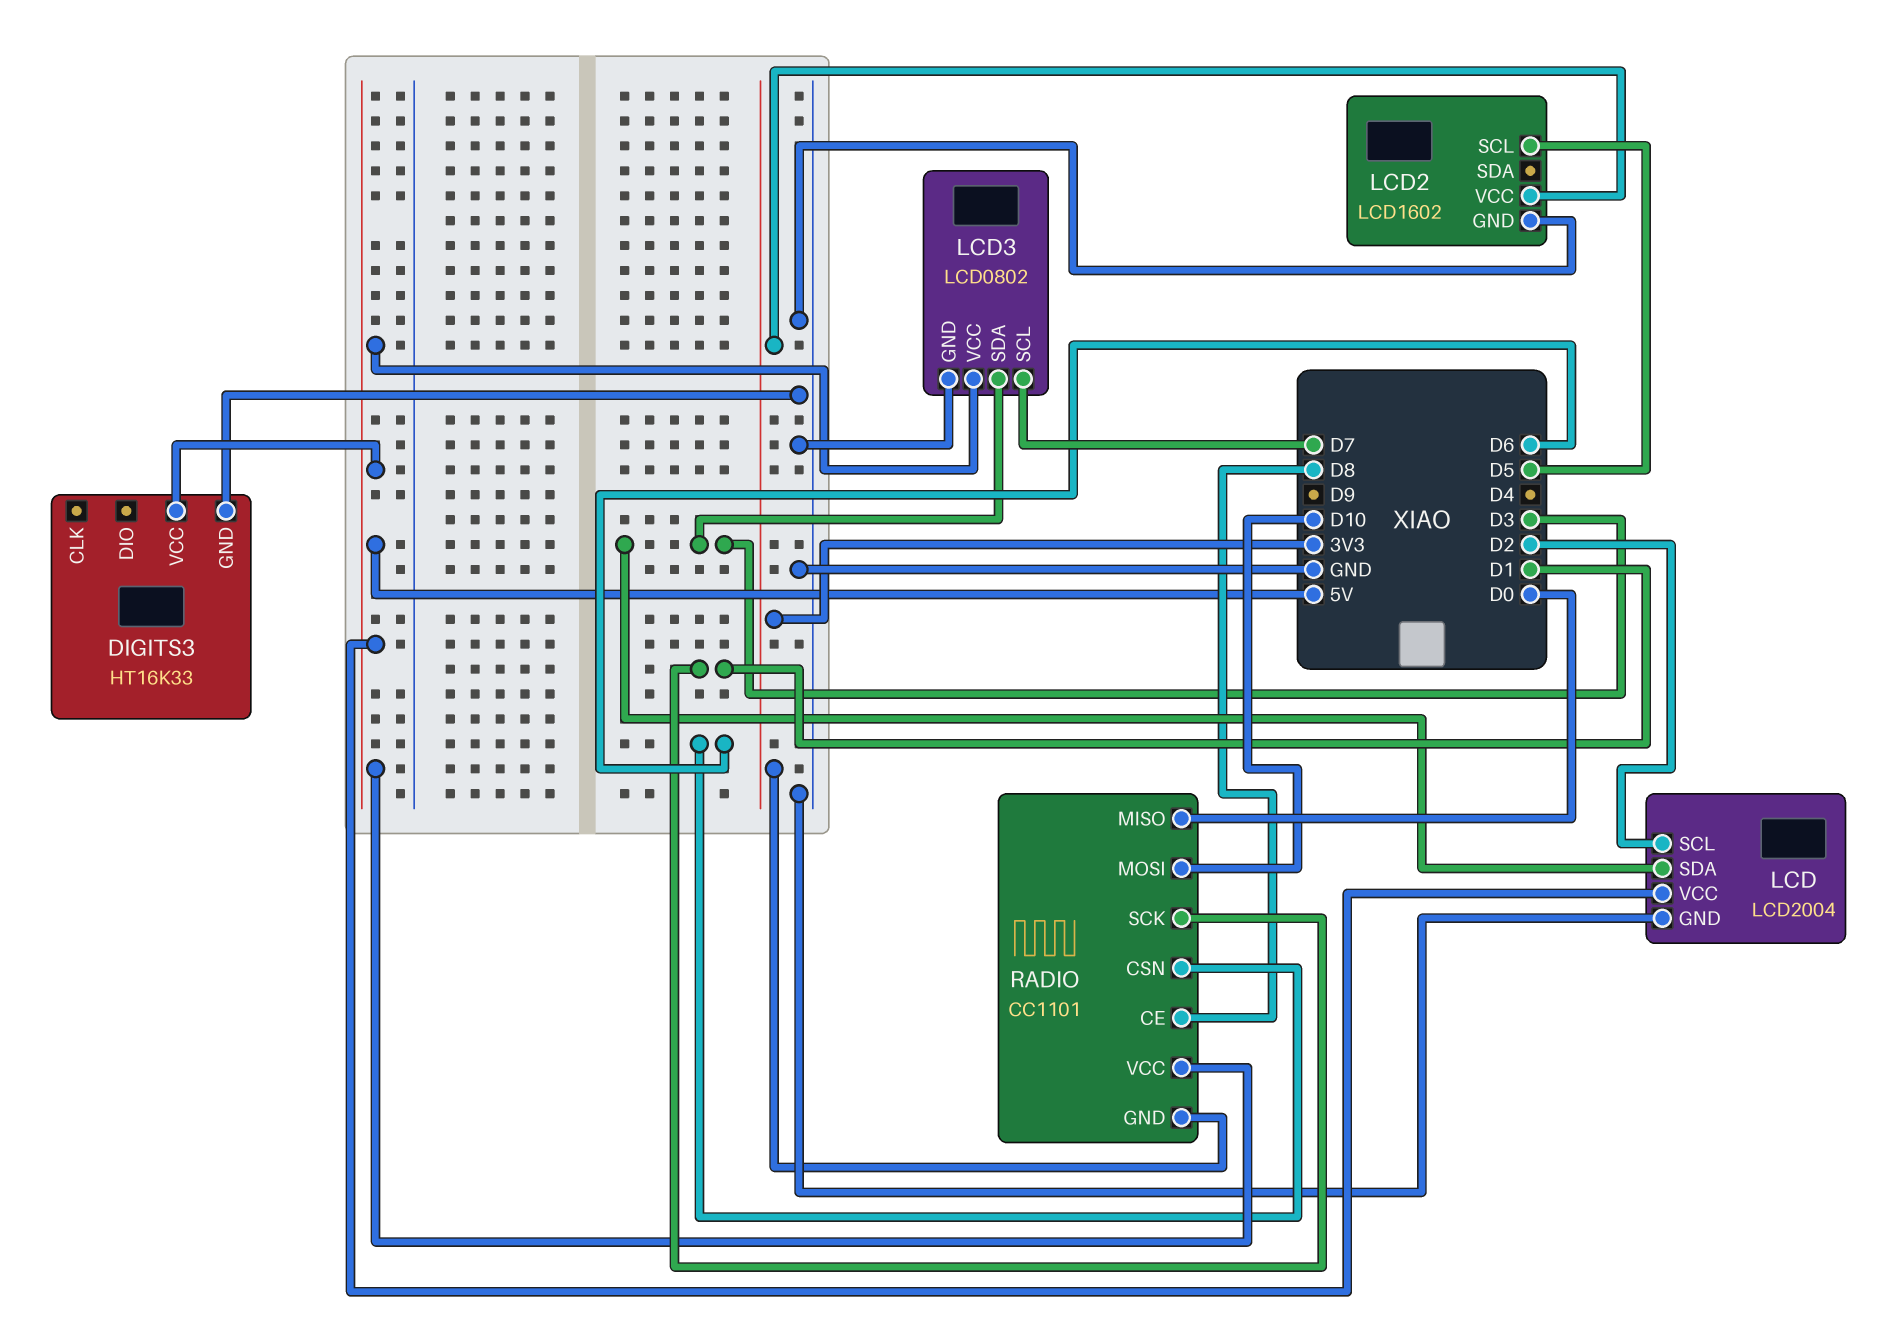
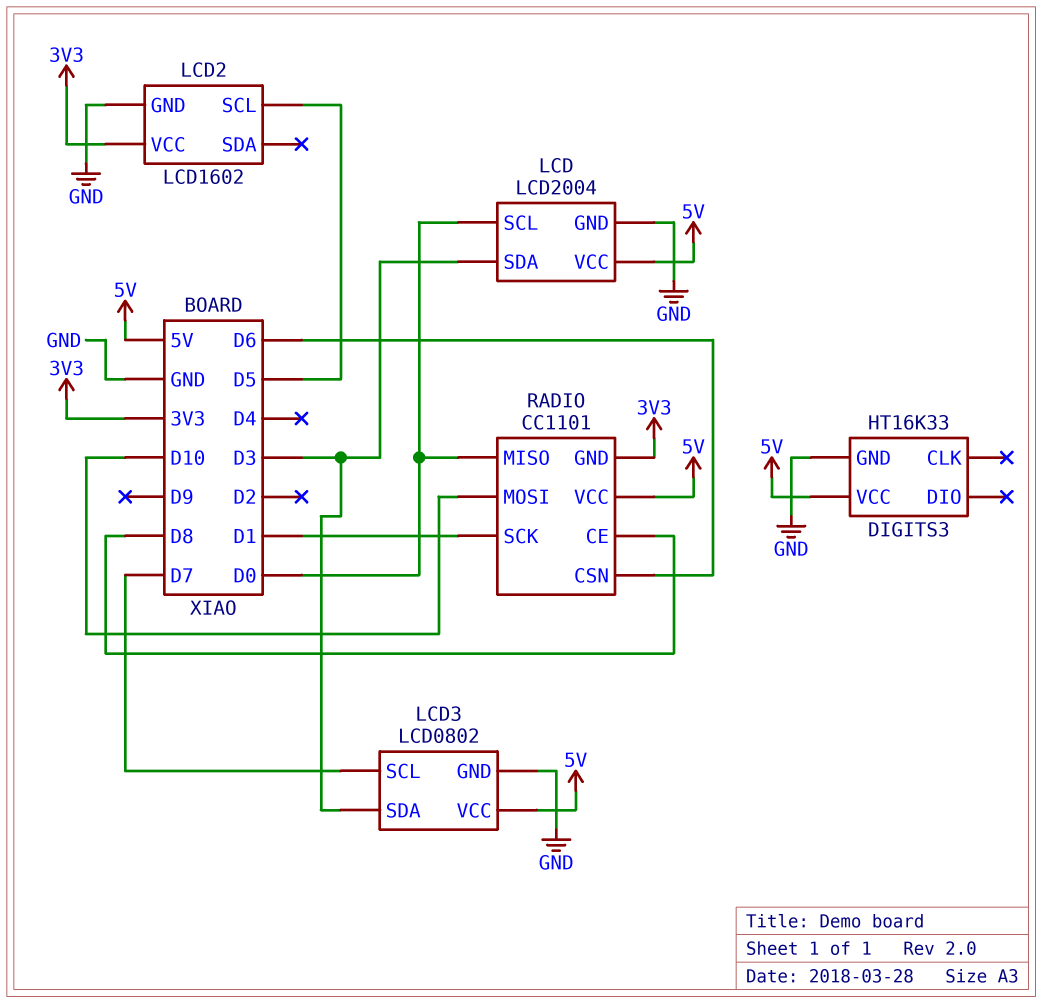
LCD pin SCL: D2 -> D0

